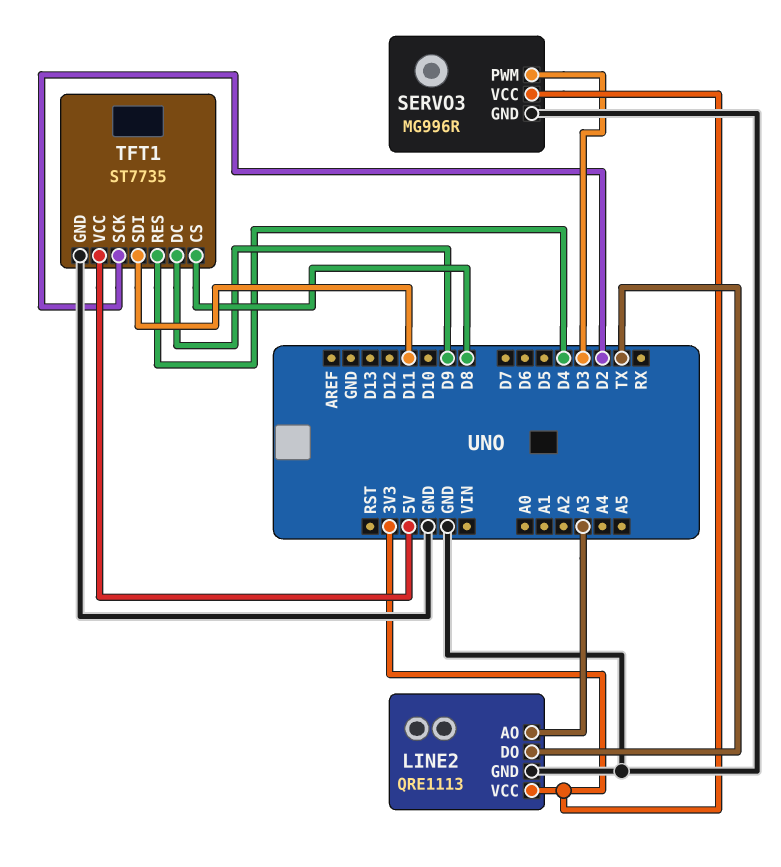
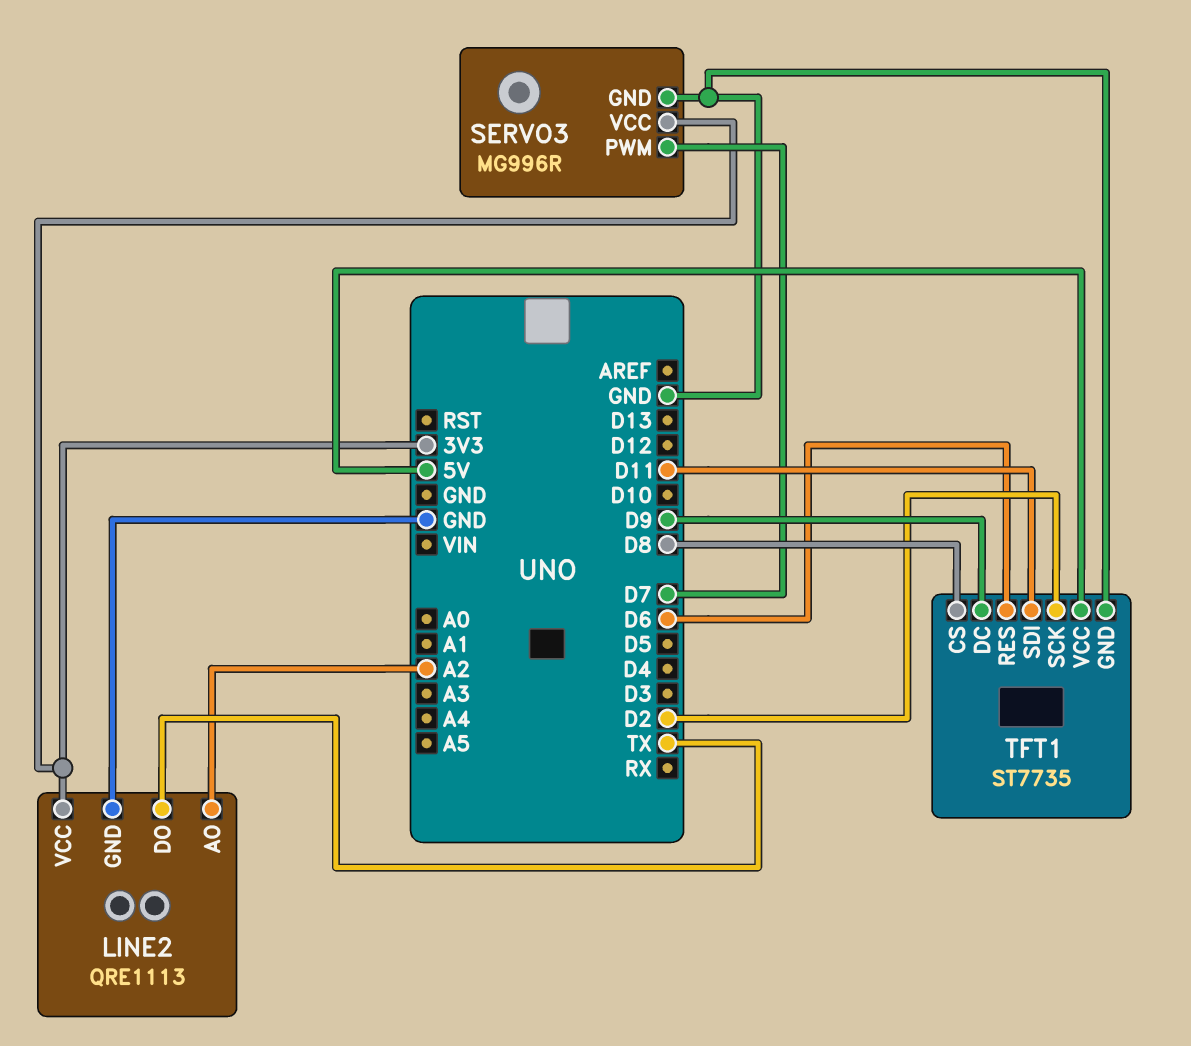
LINE2 pin AO: A3 -> A2
SERVO3 pin PWM: D3 -> D7
TFT1 pin RES: D4 -> D6

